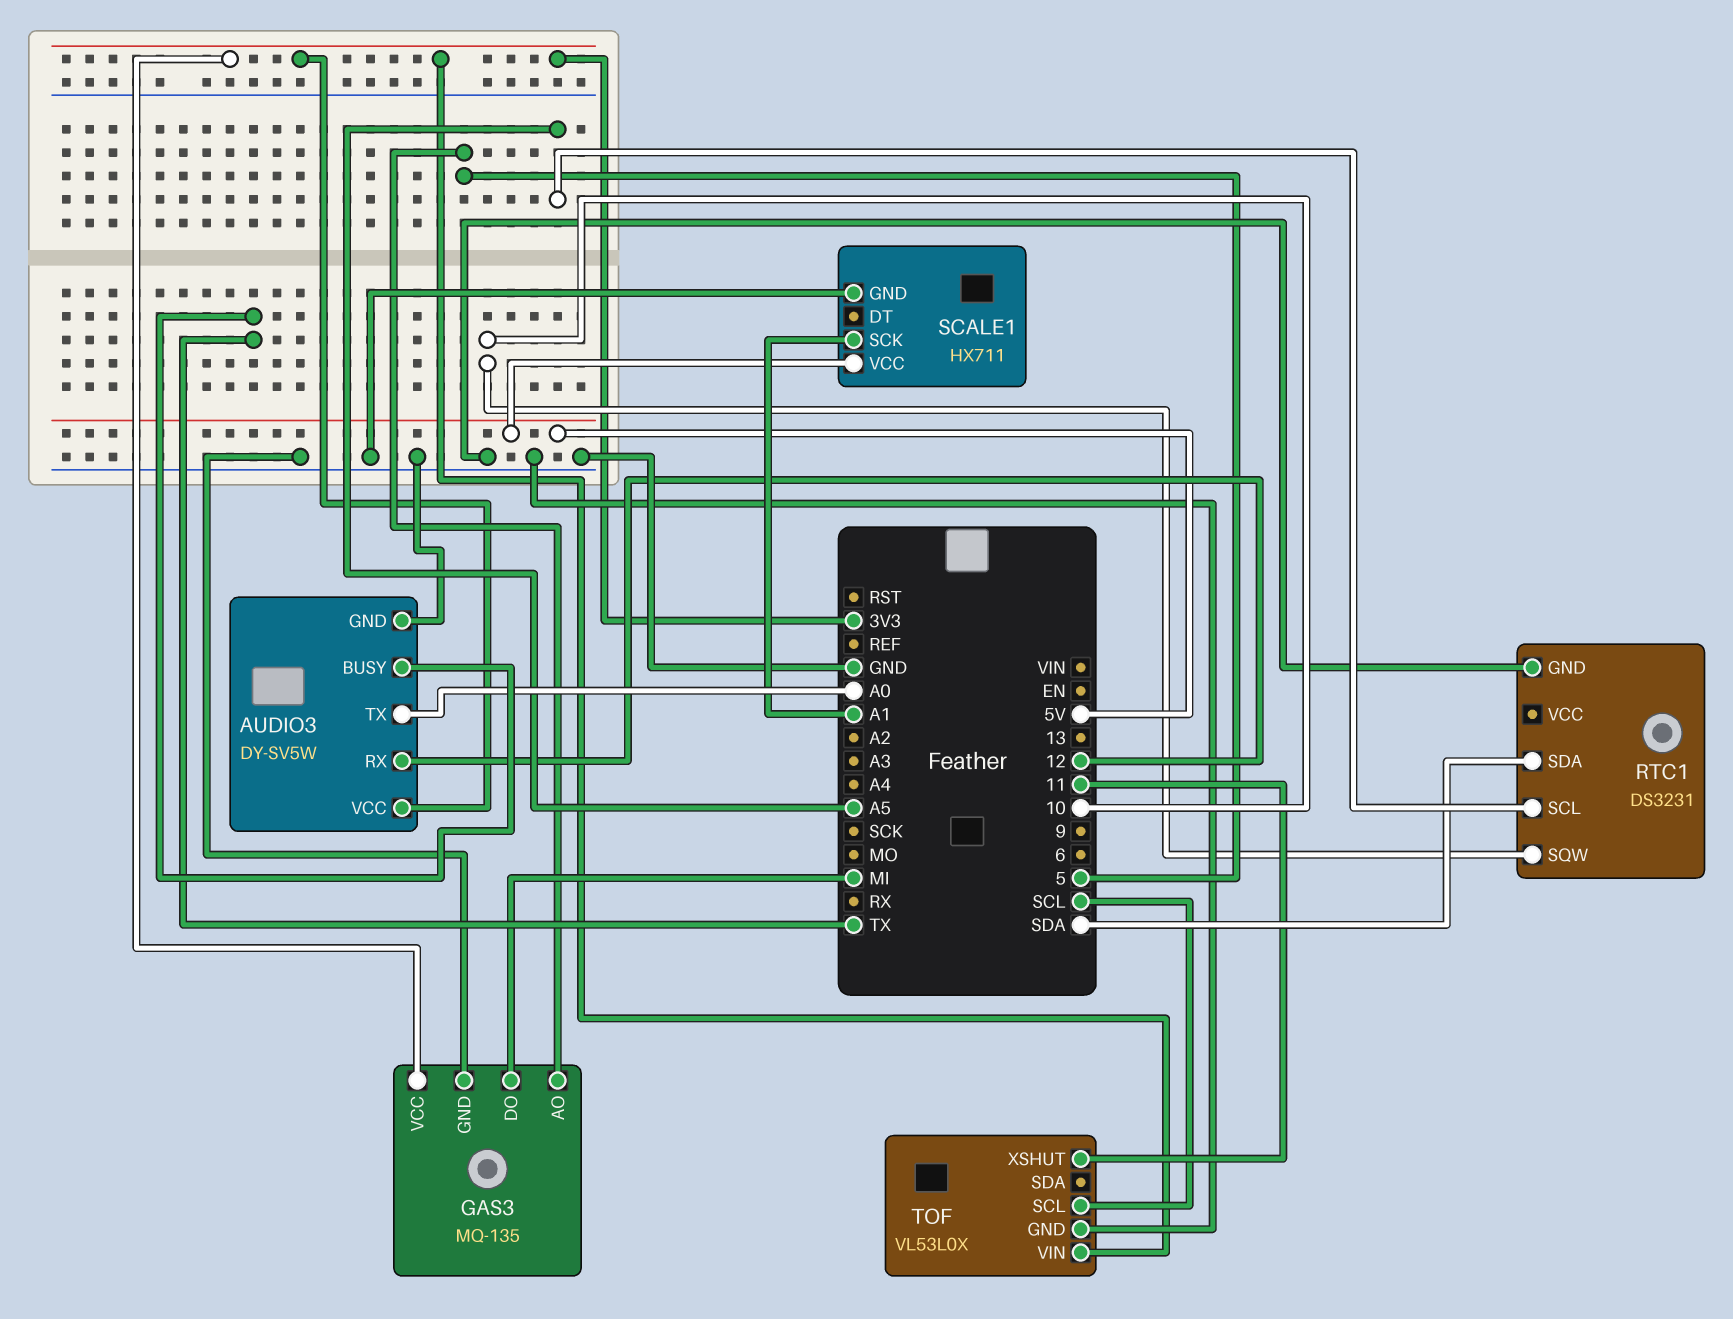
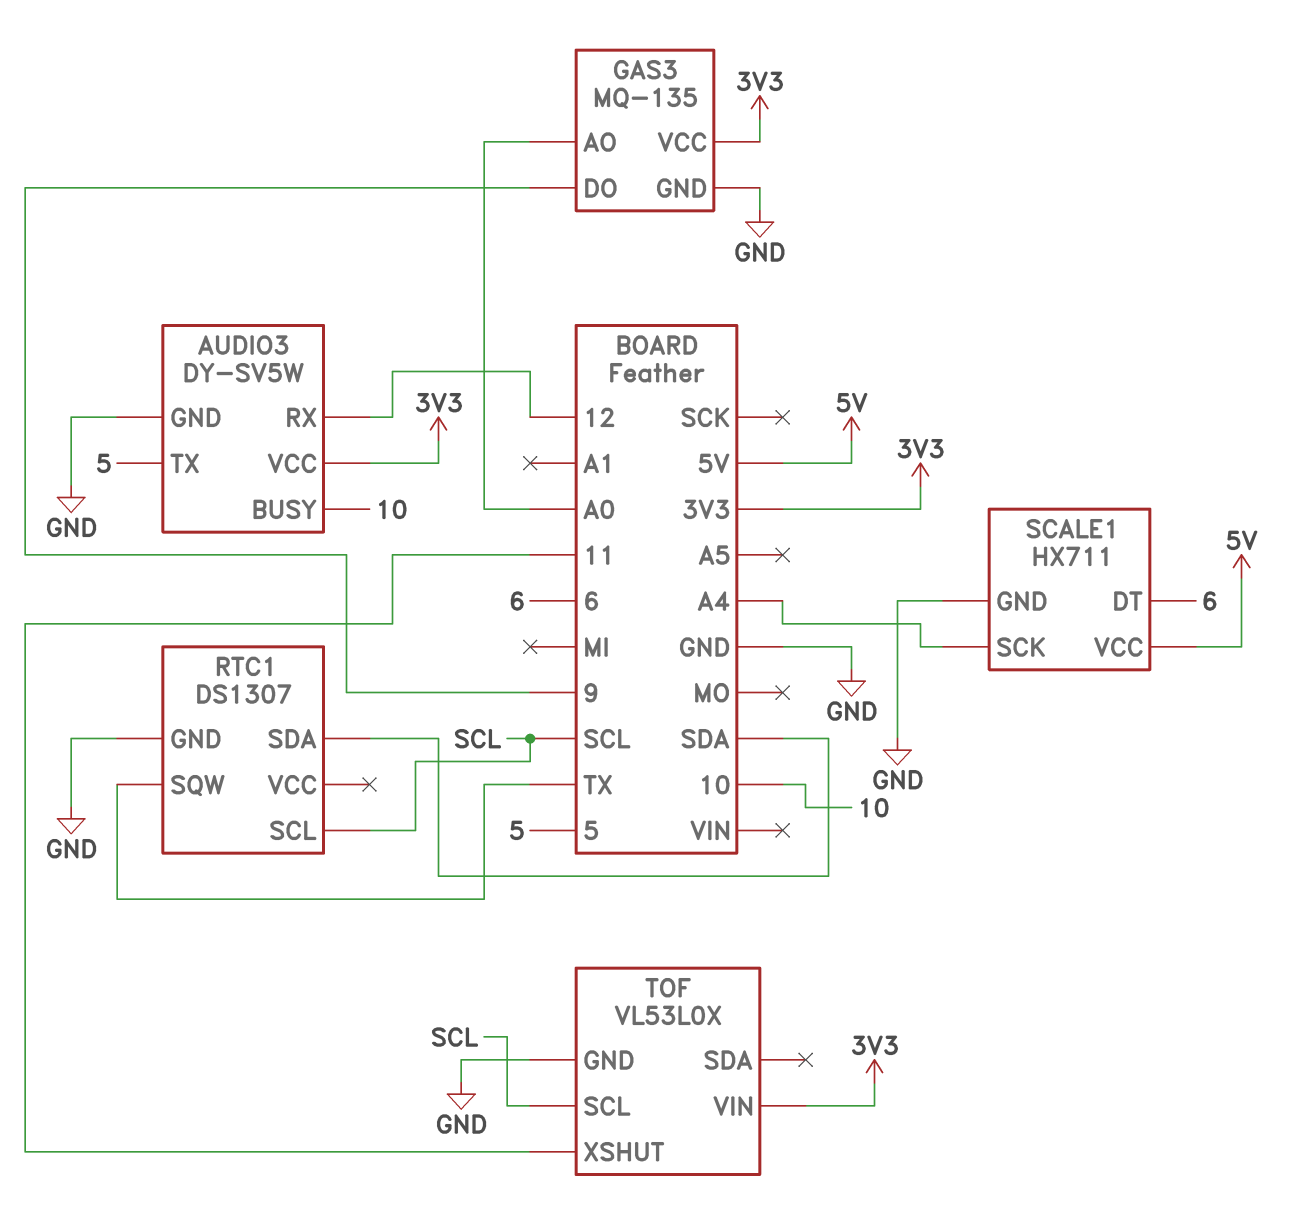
AUDIO3 pin BUSY: TX -> 10
AUDIO3 pin TX: A0 -> 5
GAS3 pin AO: 5 -> A0
GAS3 pin DO: MI -> 9
RTC1: DS3231 -> DS1307
RTC1 pin SCL: A5 -> SCL
RTC1 pin SQW: 10 -> TX
SCALE1 pin DT: none -> 6
SCALE1 pin SCK: A1 -> A4

